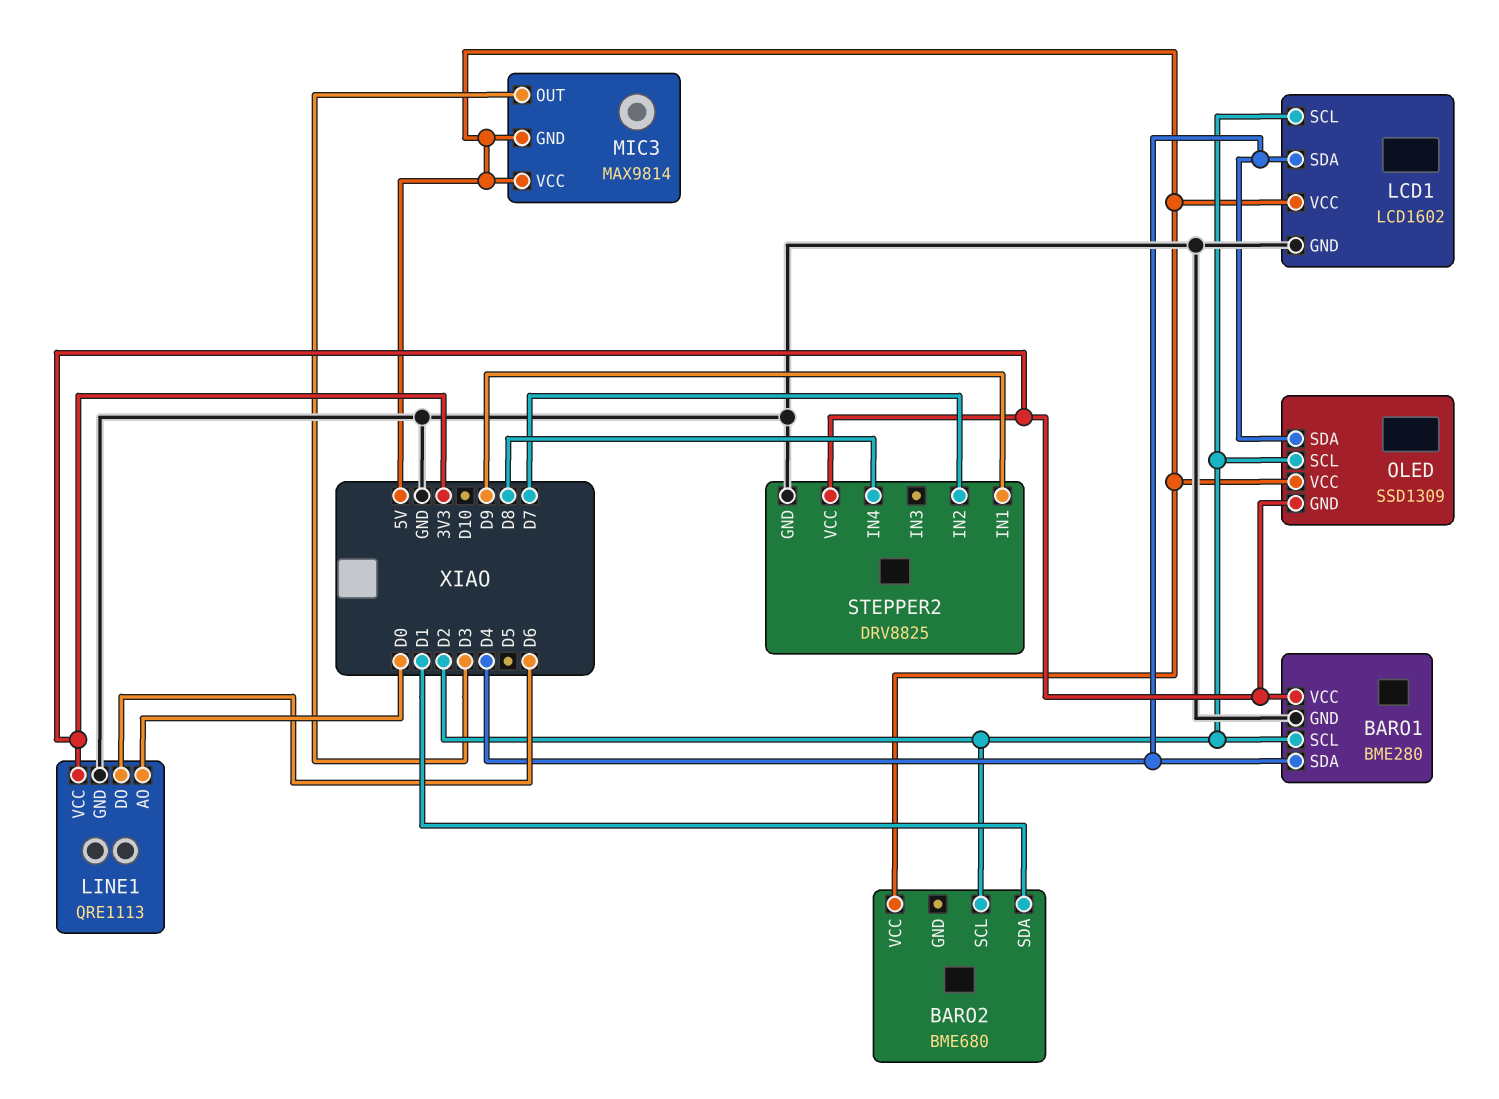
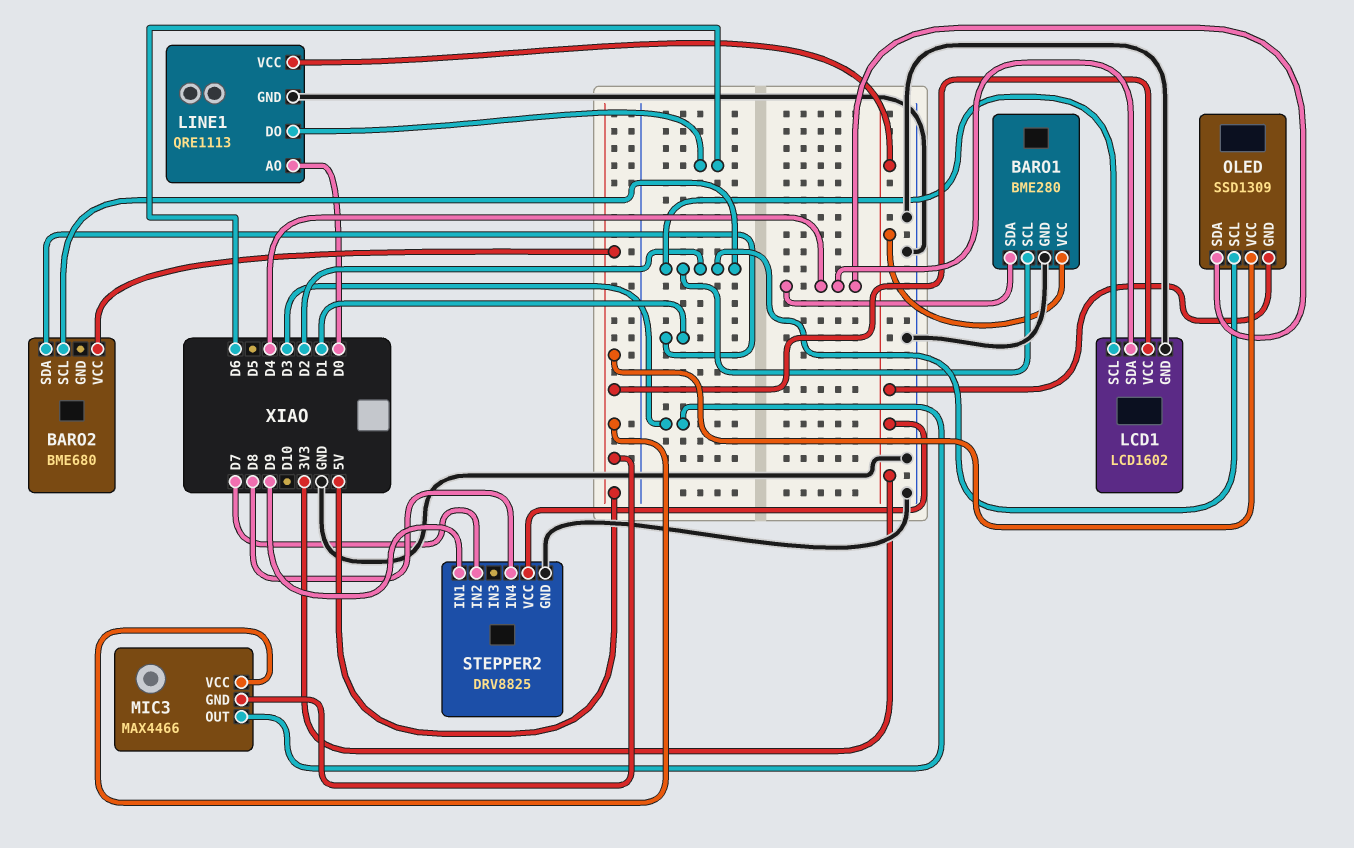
MIC3: MAX9814 -> MAX4466

